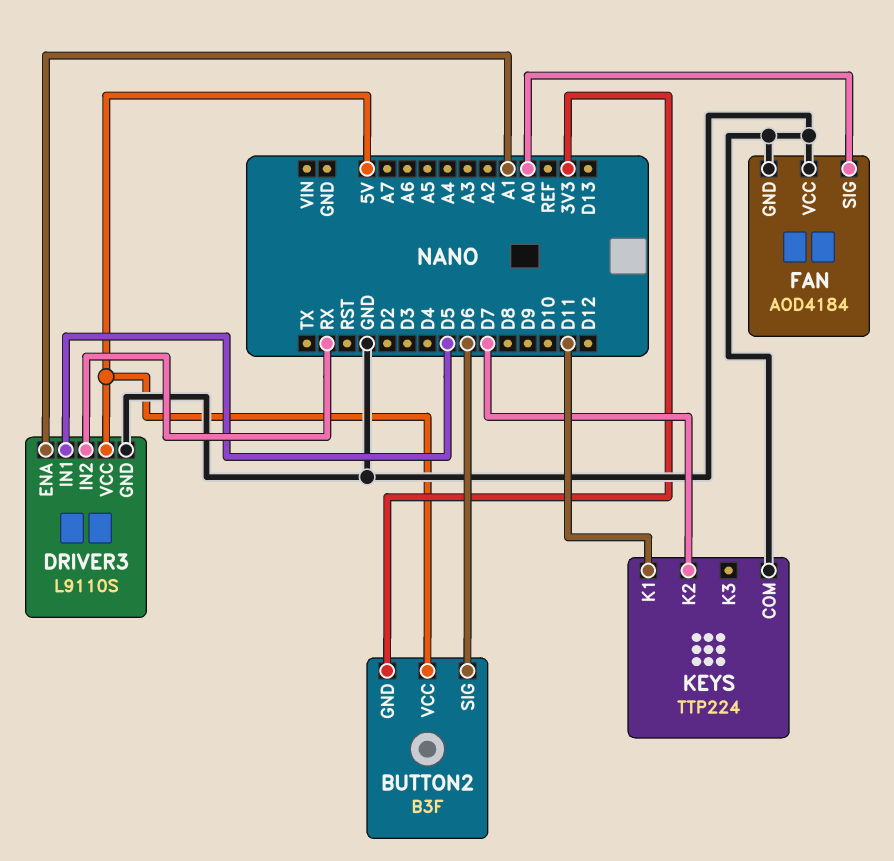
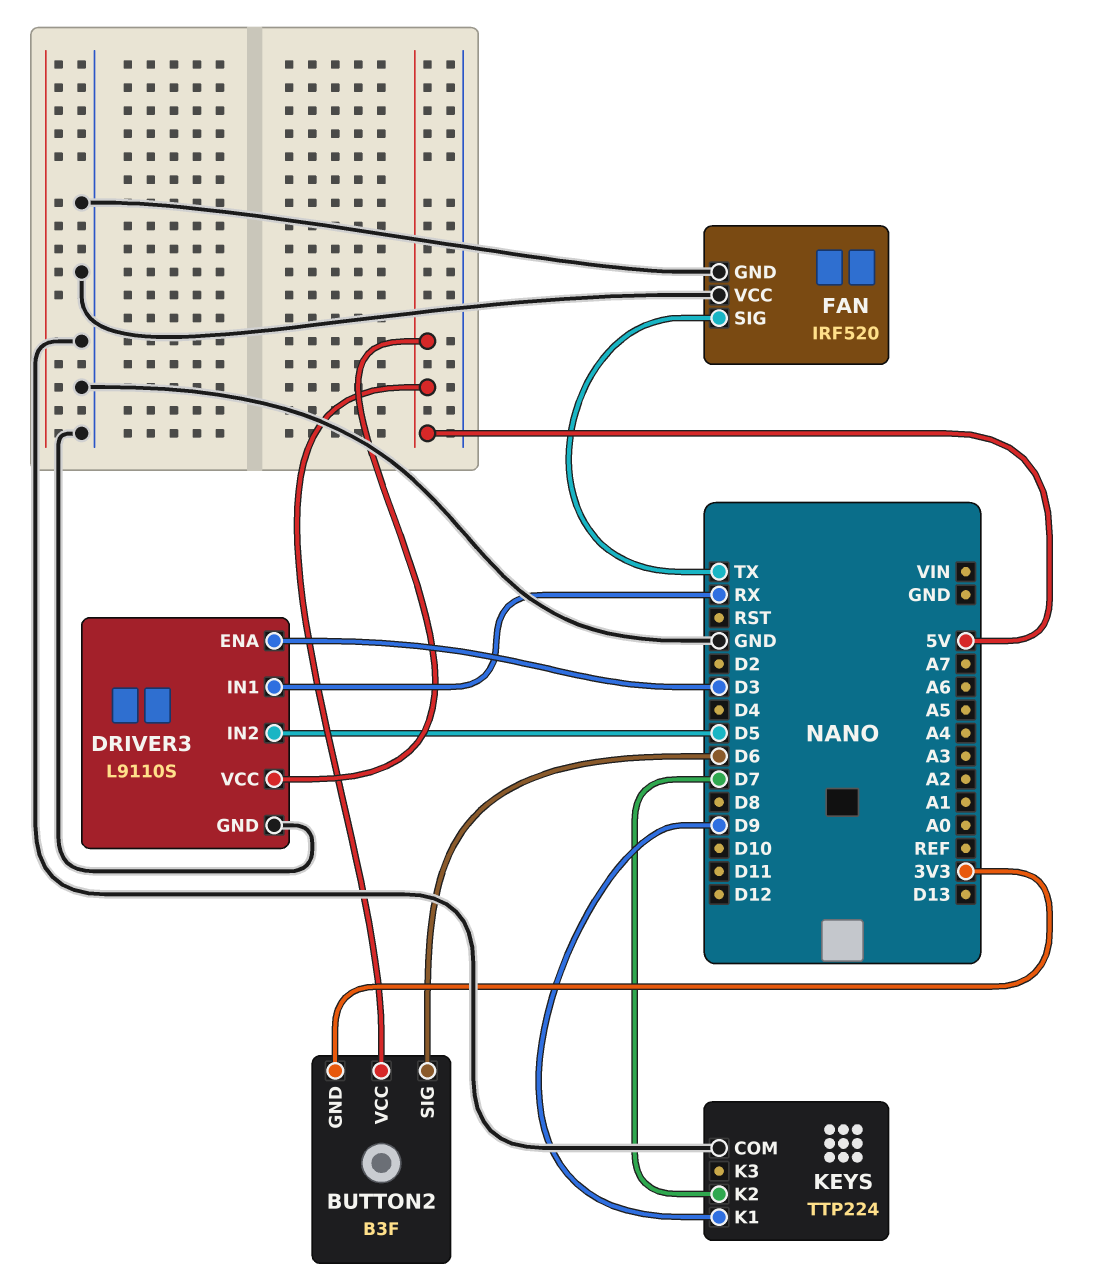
DRIVER3 pin ENA: A1 -> D3
DRIVER3 pin IN1: D5 -> RX
DRIVER3 pin IN2: RX -> D5
FAN: AOD4184 -> IRF520
FAN pin SIG: A0 -> TX
KEYS pin K1: D11 -> D9

